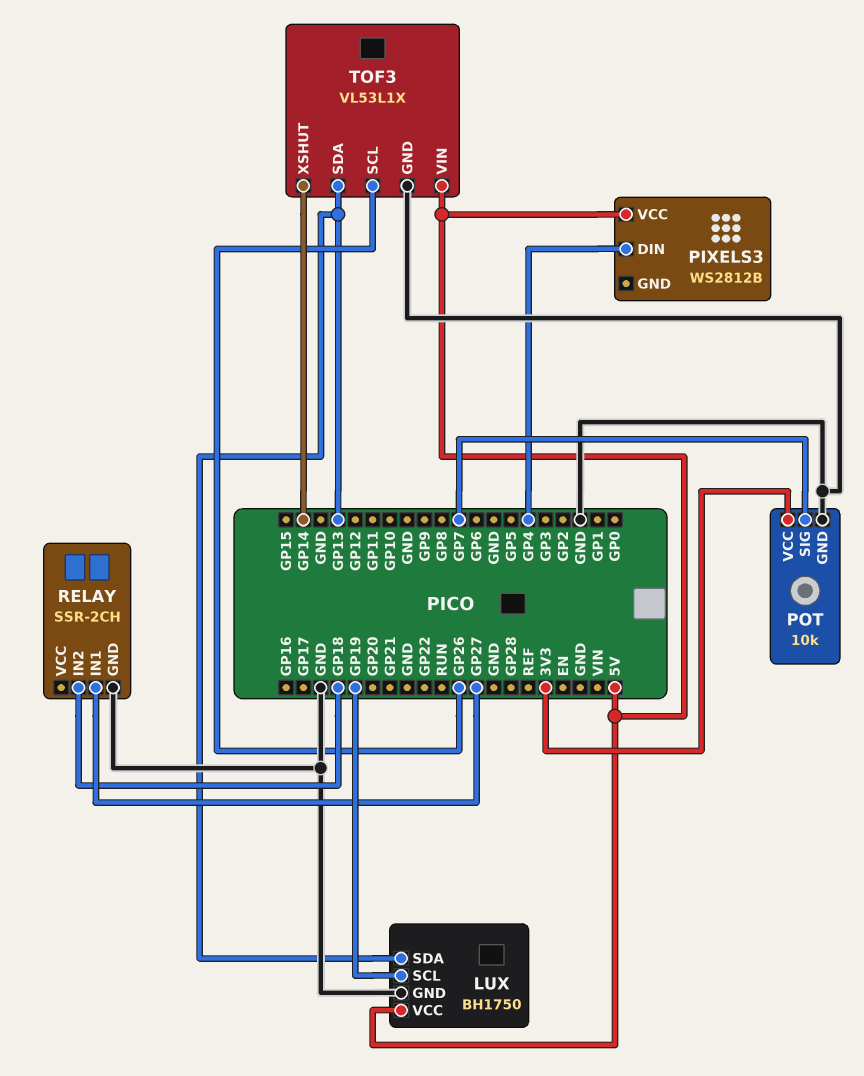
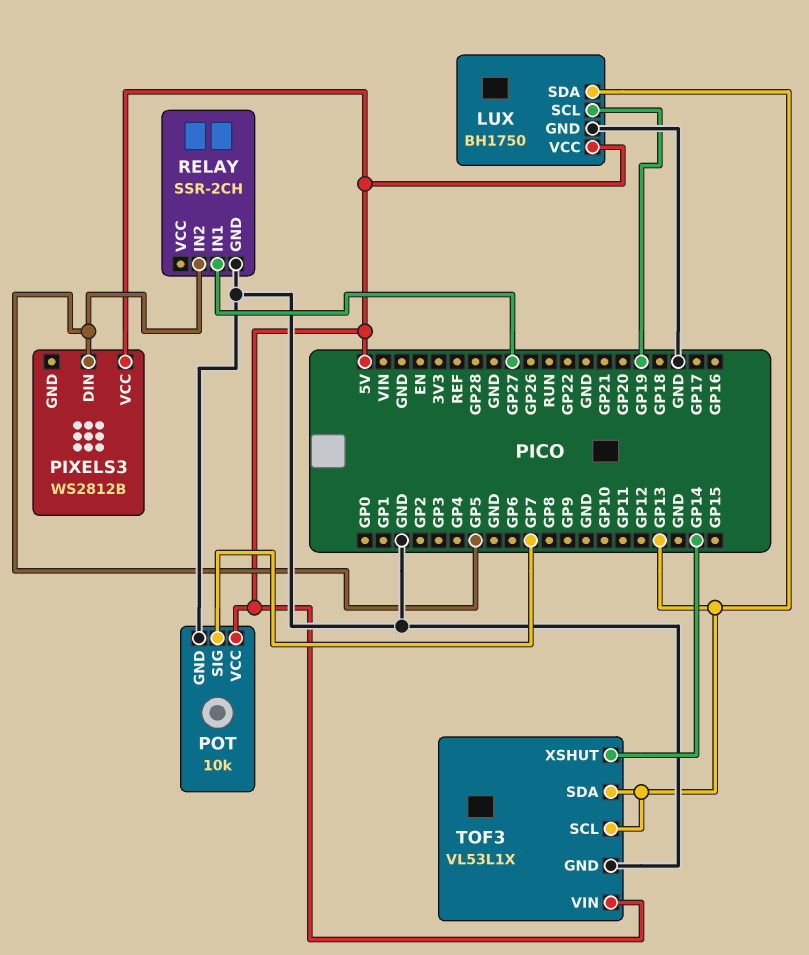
PIXELS3 pin DIN: GP4 -> GP5
POT pin VCC: 3V3 -> 5V
RELAY pin IN2: GP18 -> GP5
TOF3 pin SCL: GP26 -> GP13

